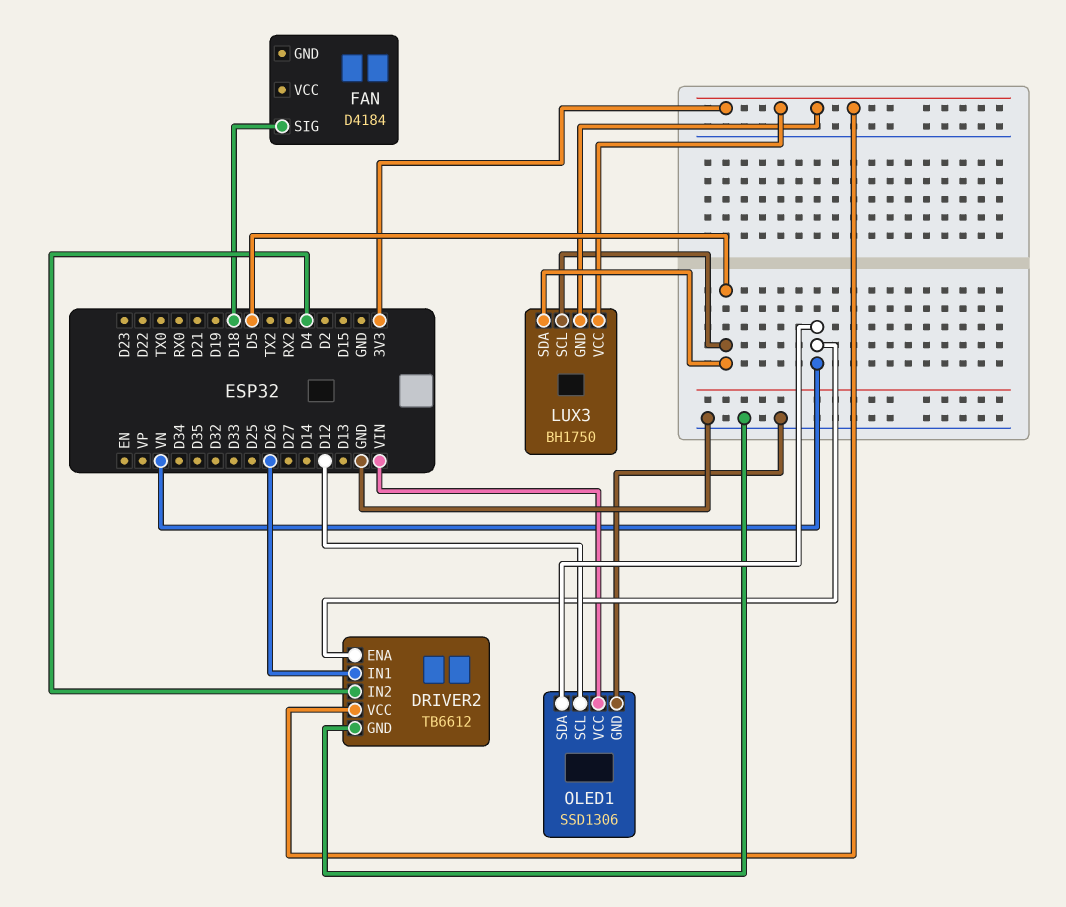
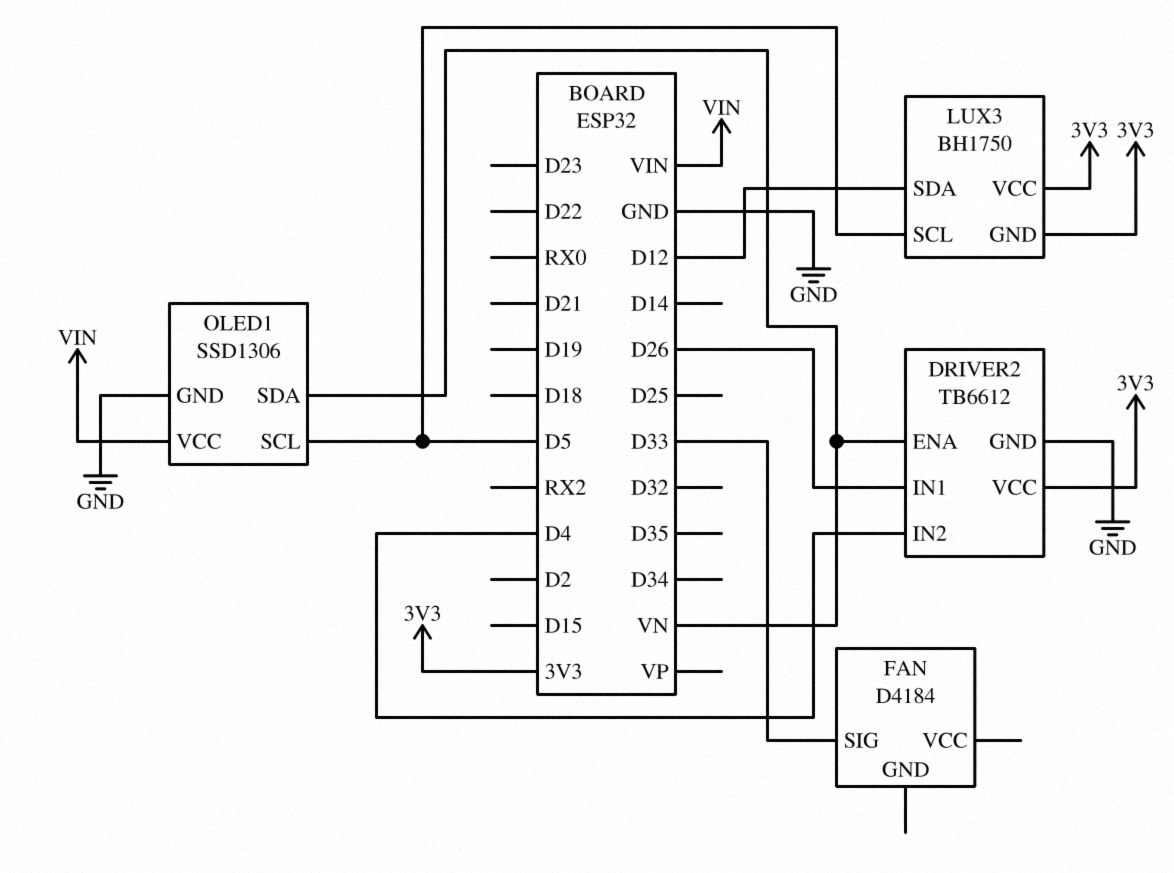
FAN pin SIG: D18 -> D33
LUX3 pin SDA: D5 -> D12
OLED1 pin SCL: D12 -> D5

